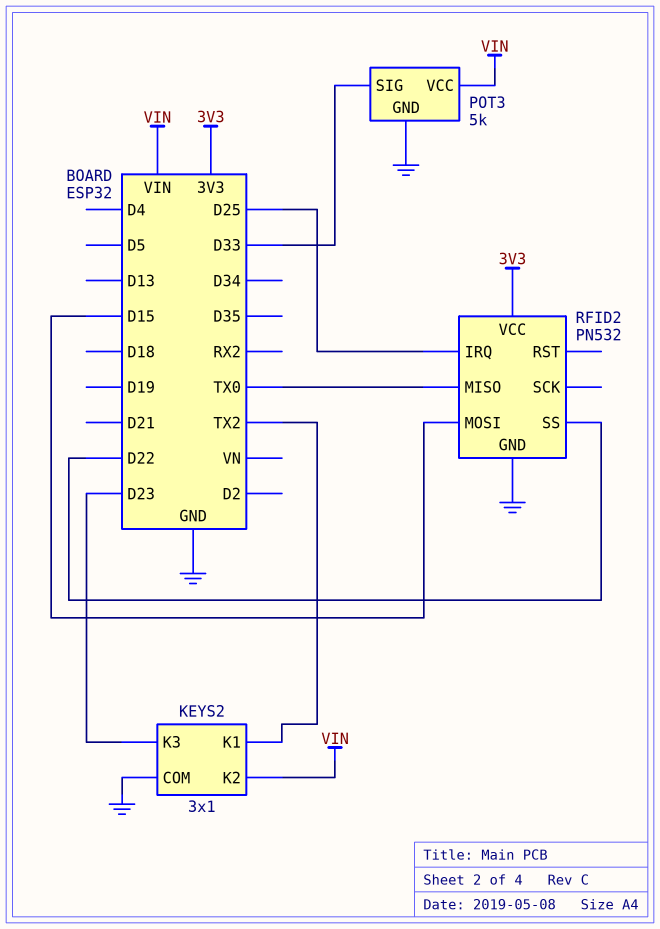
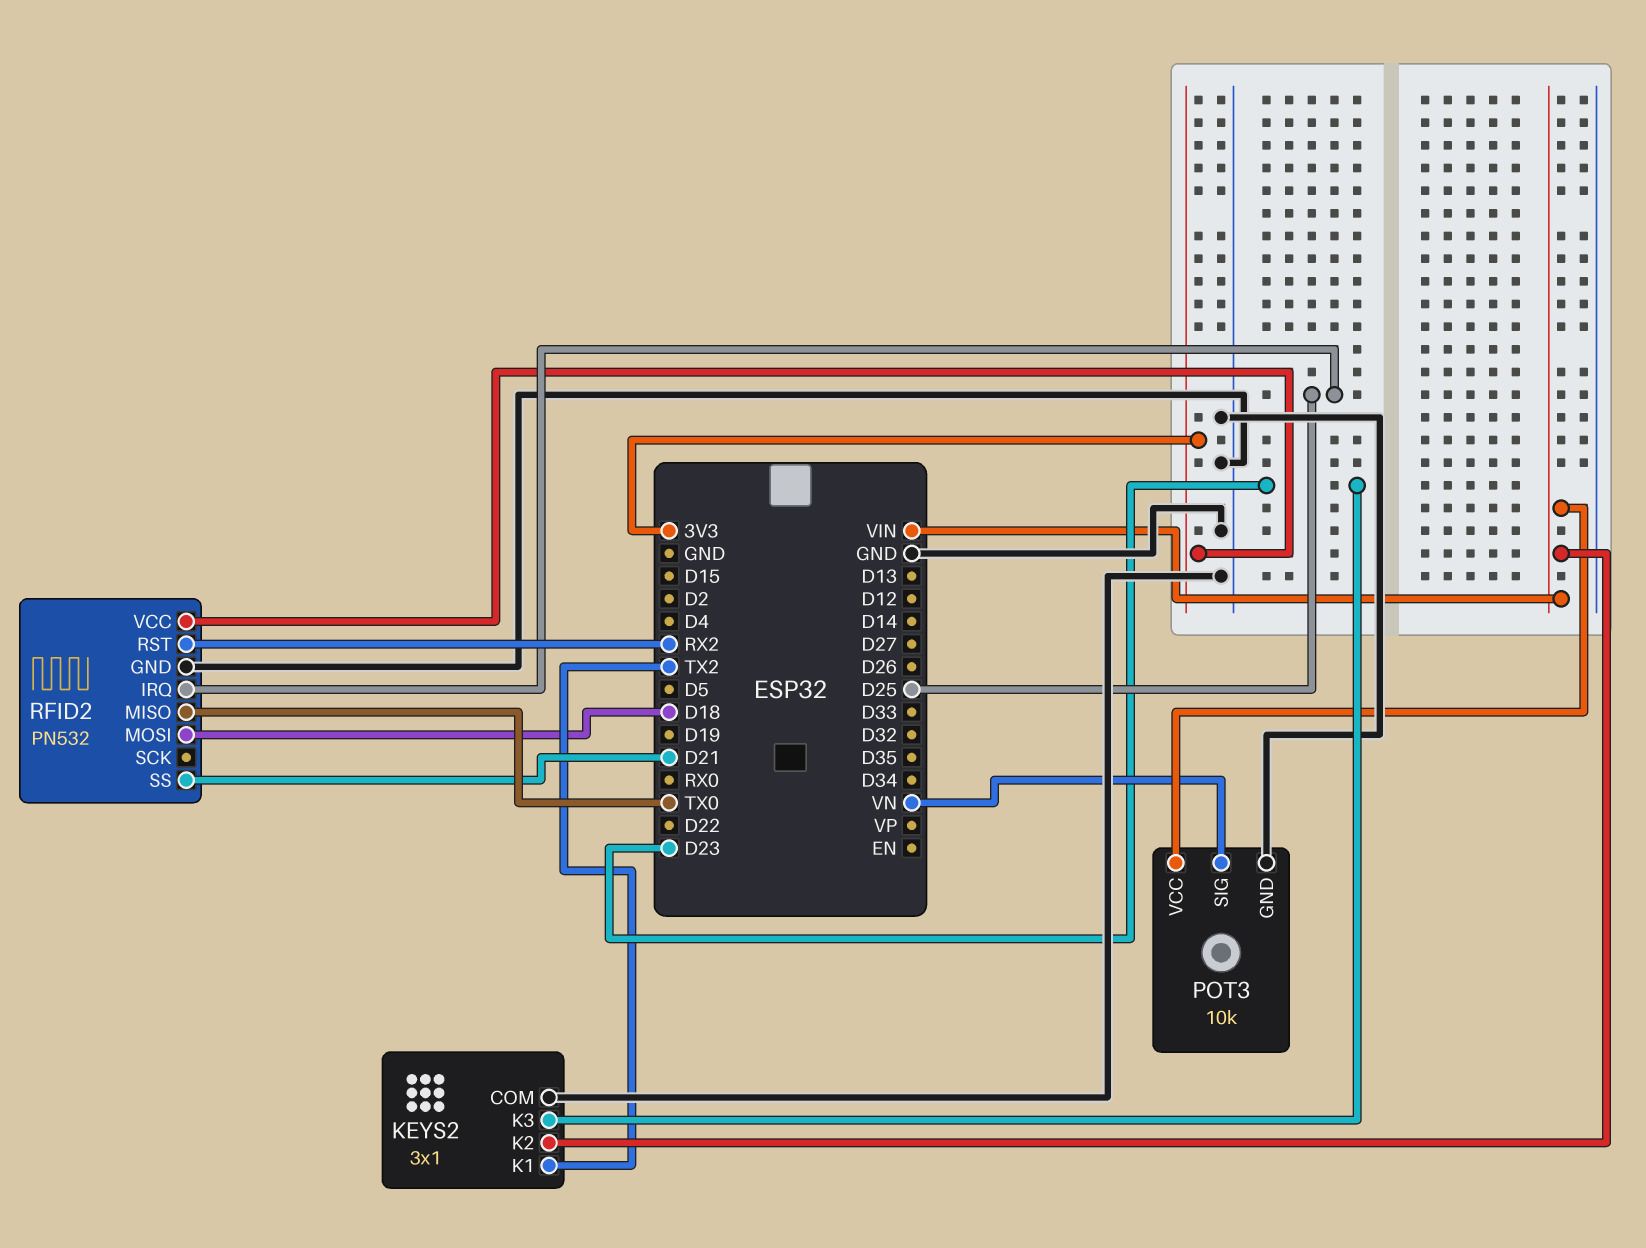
POT3: 5k -> 10k
POT3 pin SIG: D33 -> VN
RFID2 pin MOSI: D15 -> D18
RFID2 pin RST: none -> RX2
RFID2 pin SS: D22 -> D21

